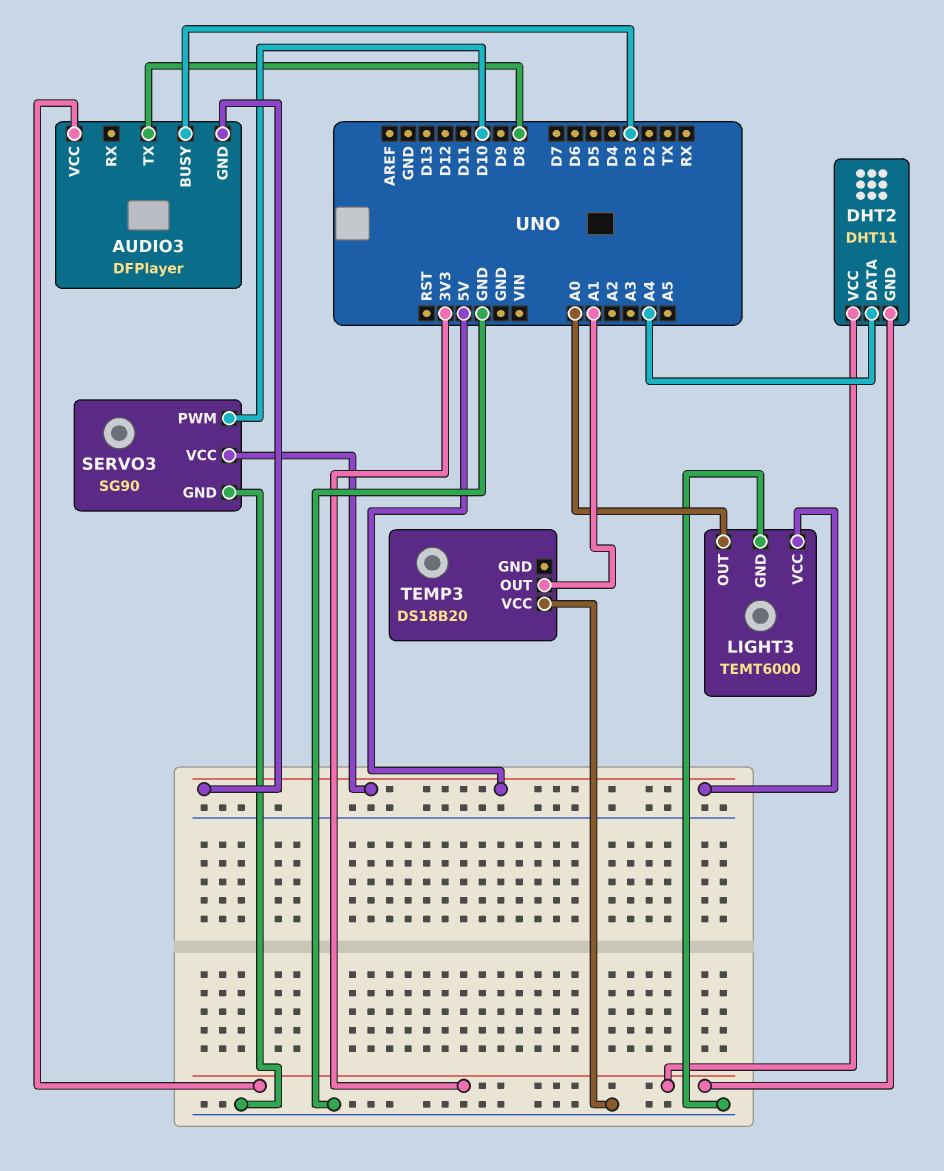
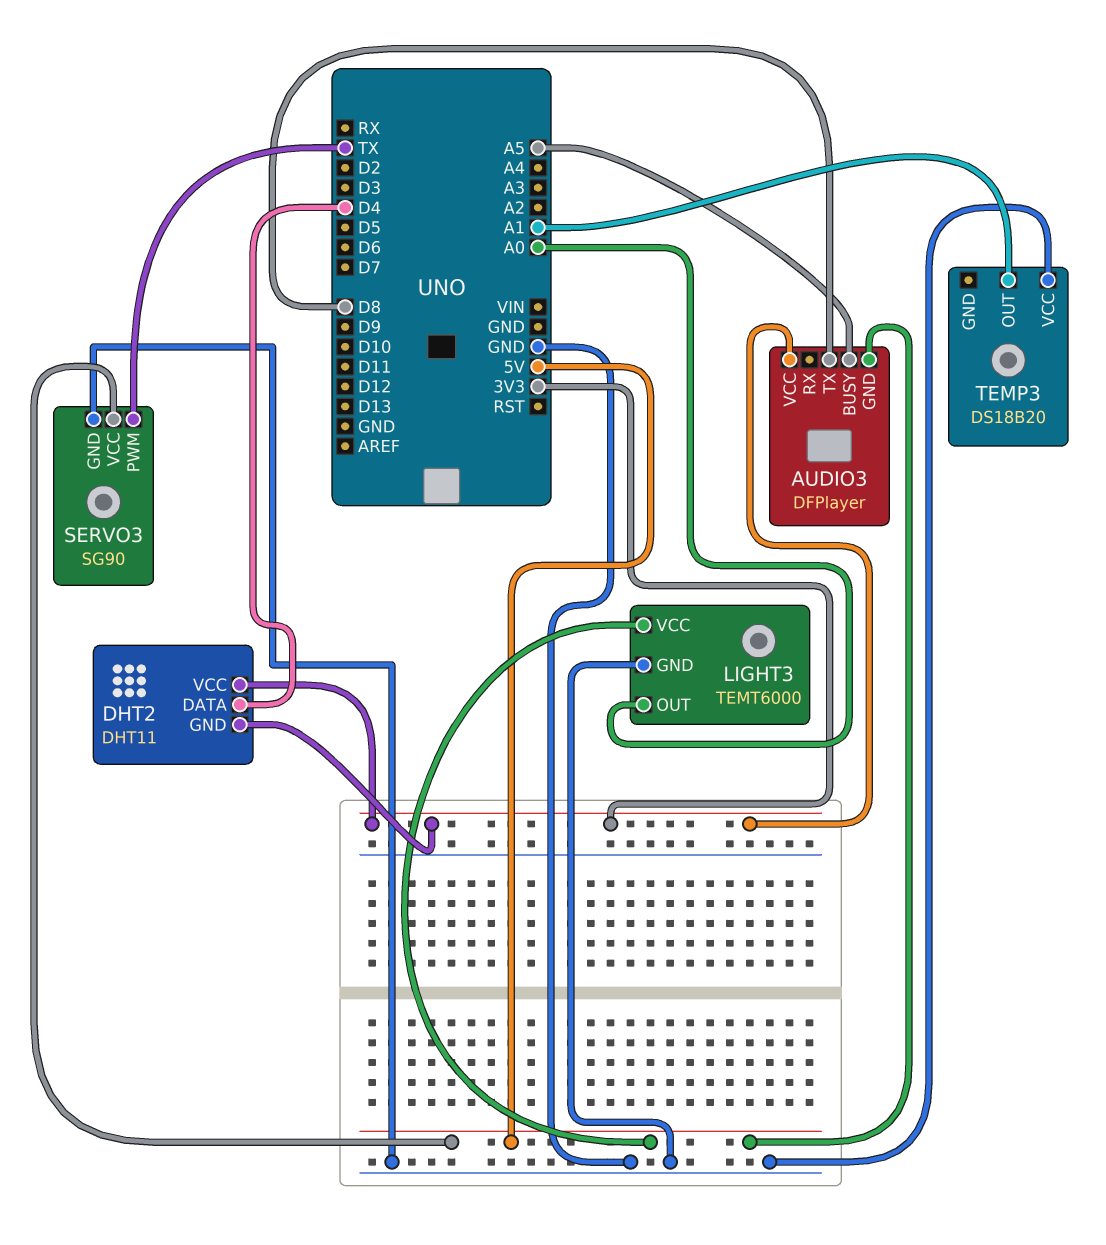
AUDIO3 pin BUSY: D3 -> A5
DHT2 pin DATA: A4 -> D4
SERVO3 pin PWM: D10 -> TX

